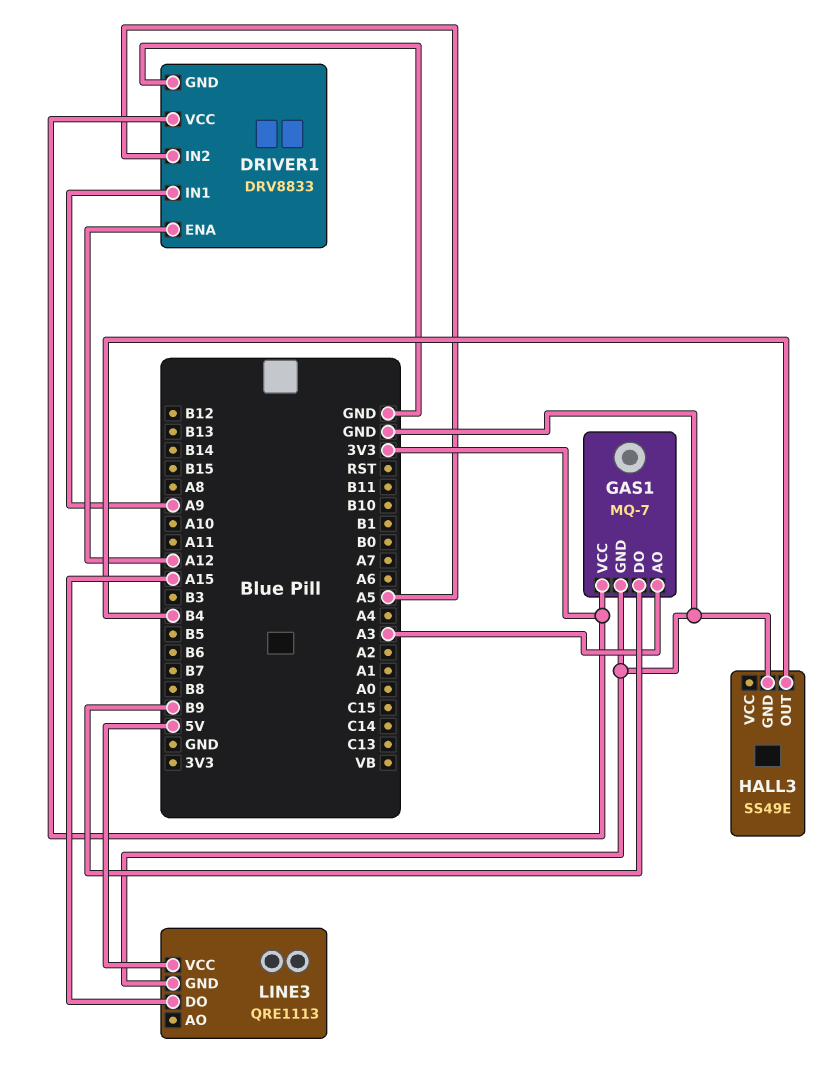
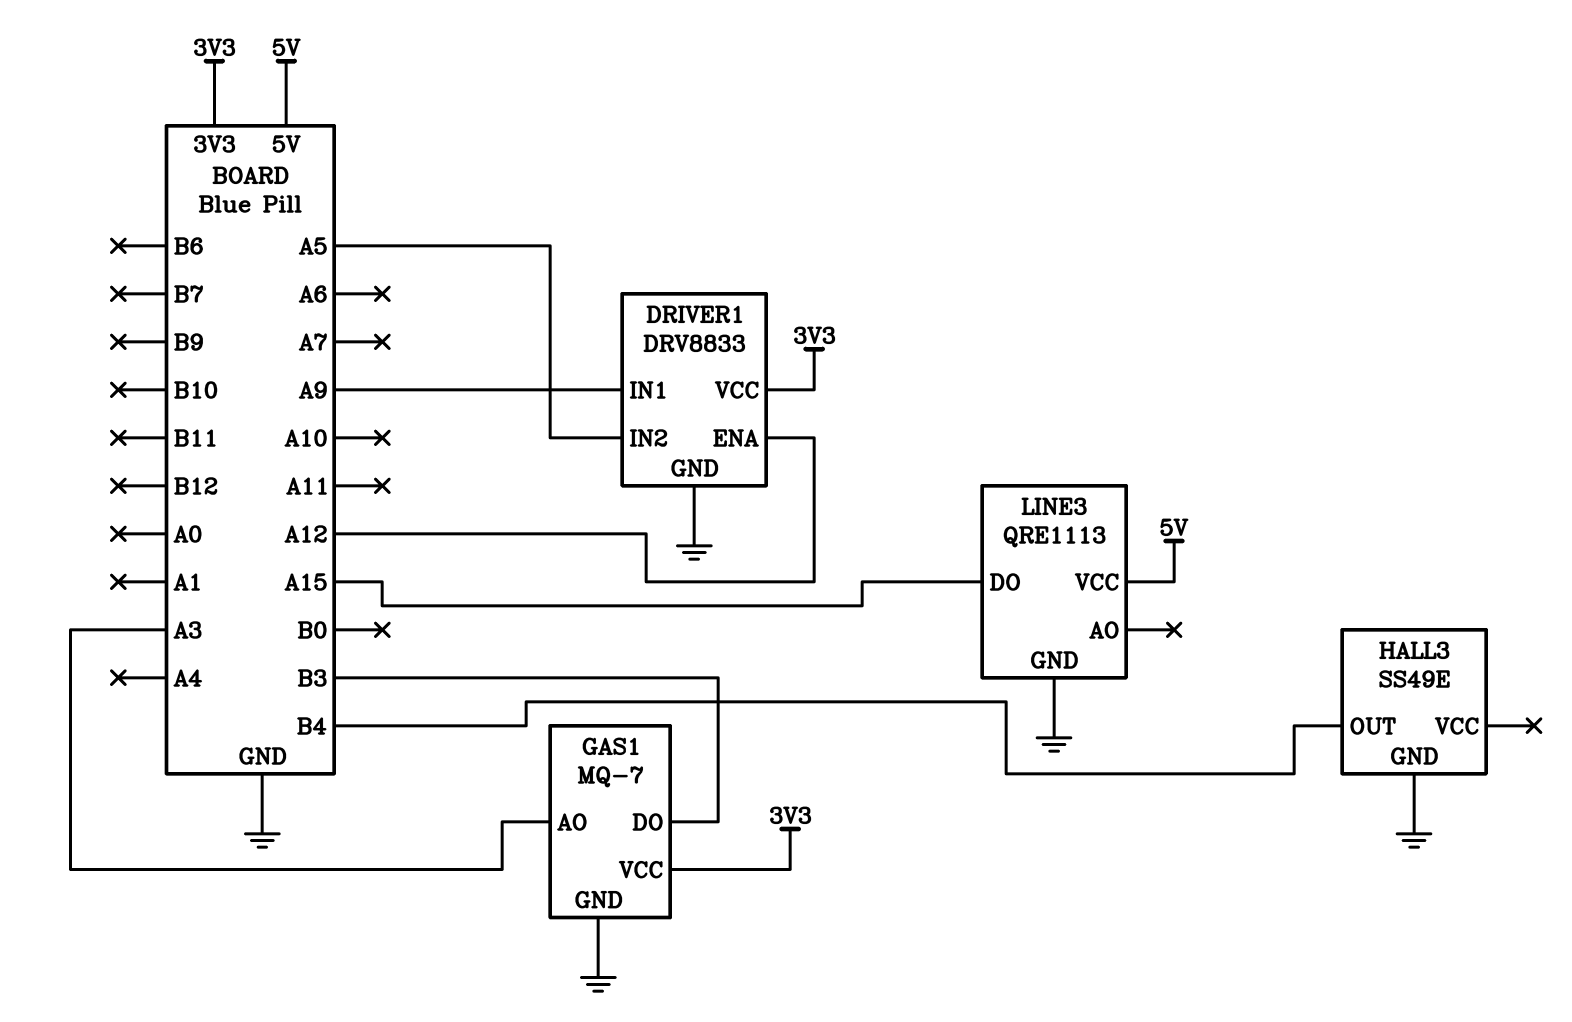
GAS1 pin DO: B9 -> B3

